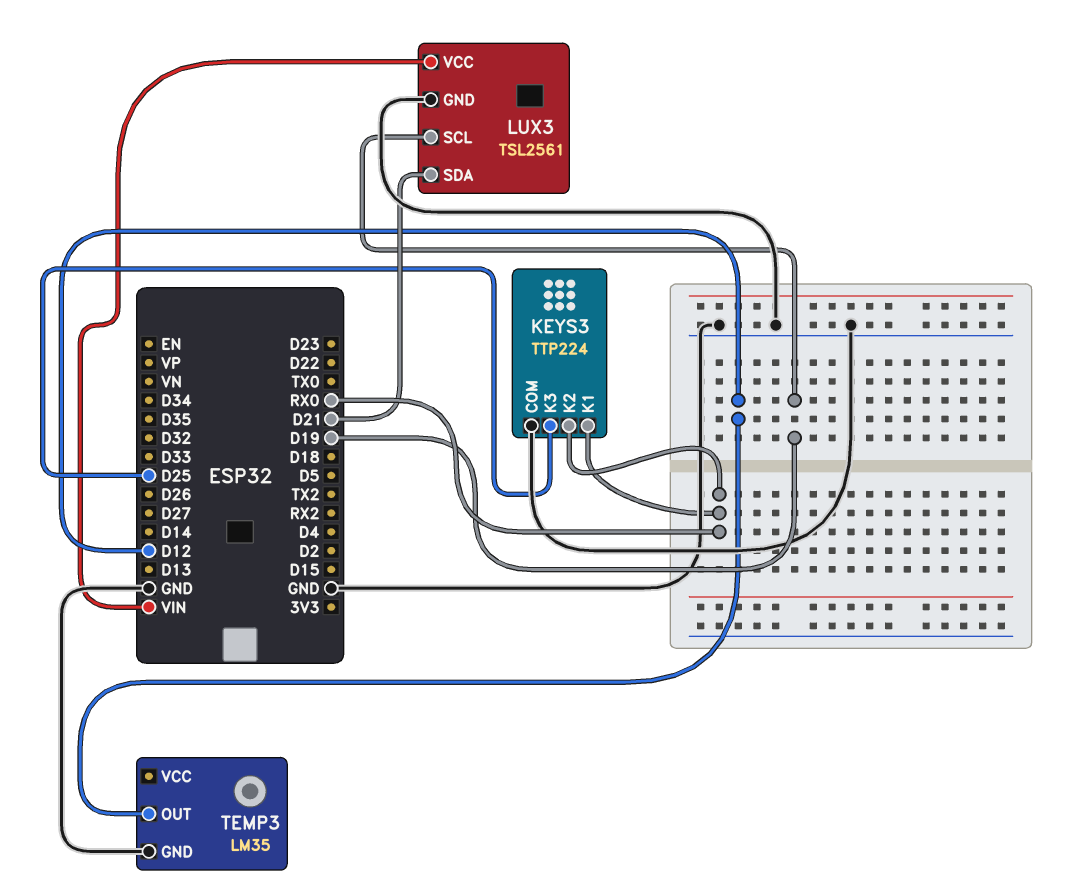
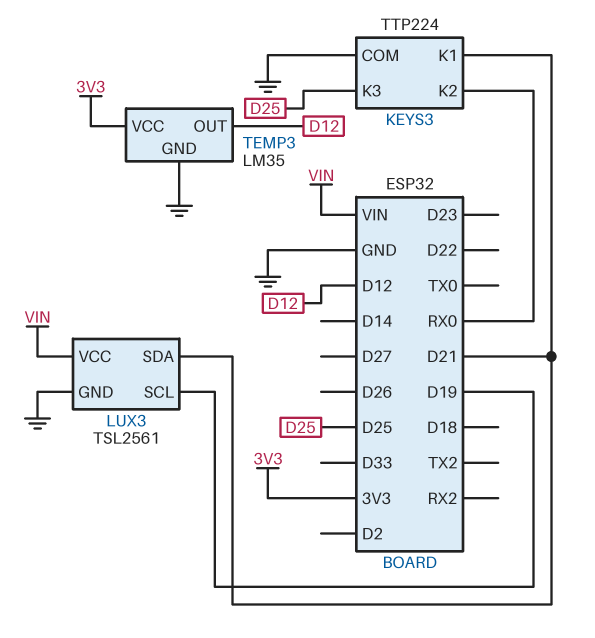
KEYS3 pin K1: RX0 -> D21
TEMP3 pin VCC: none -> 3V3

